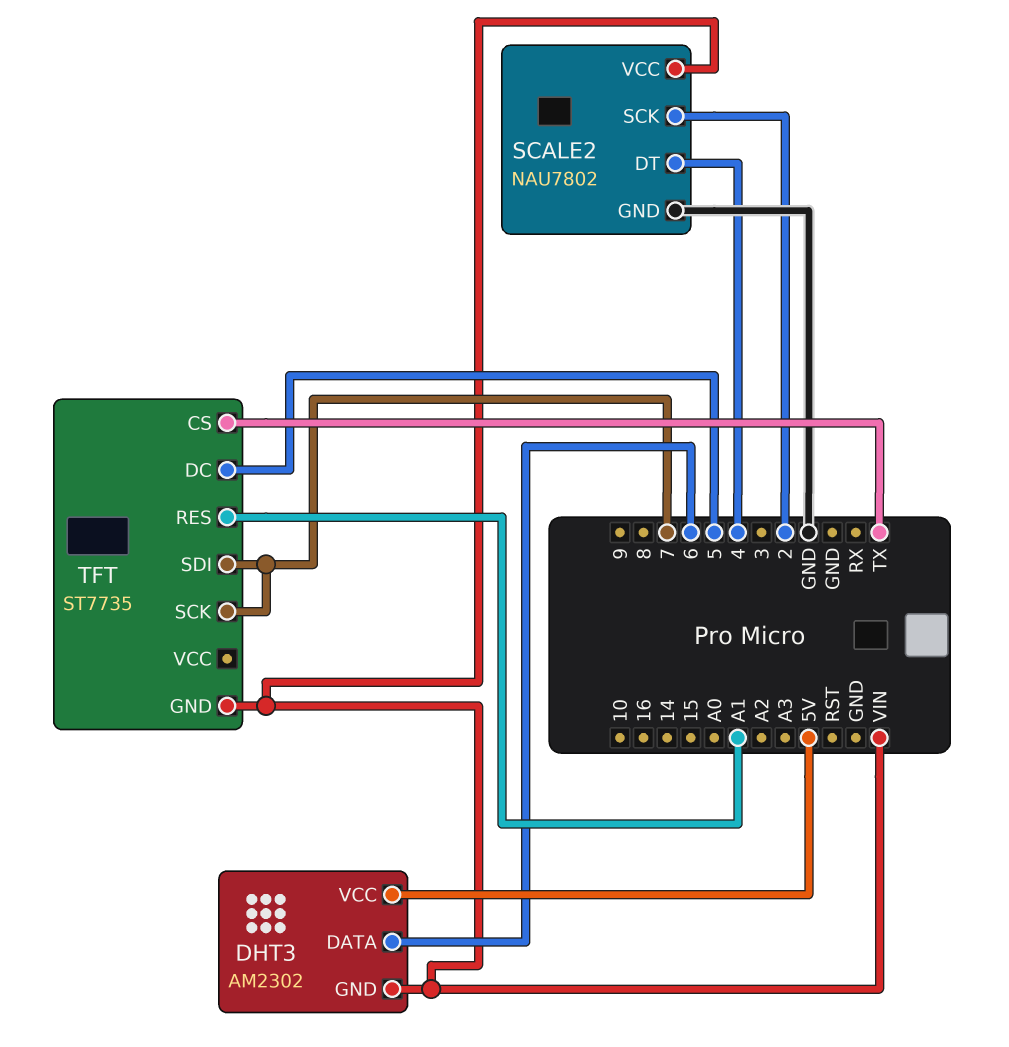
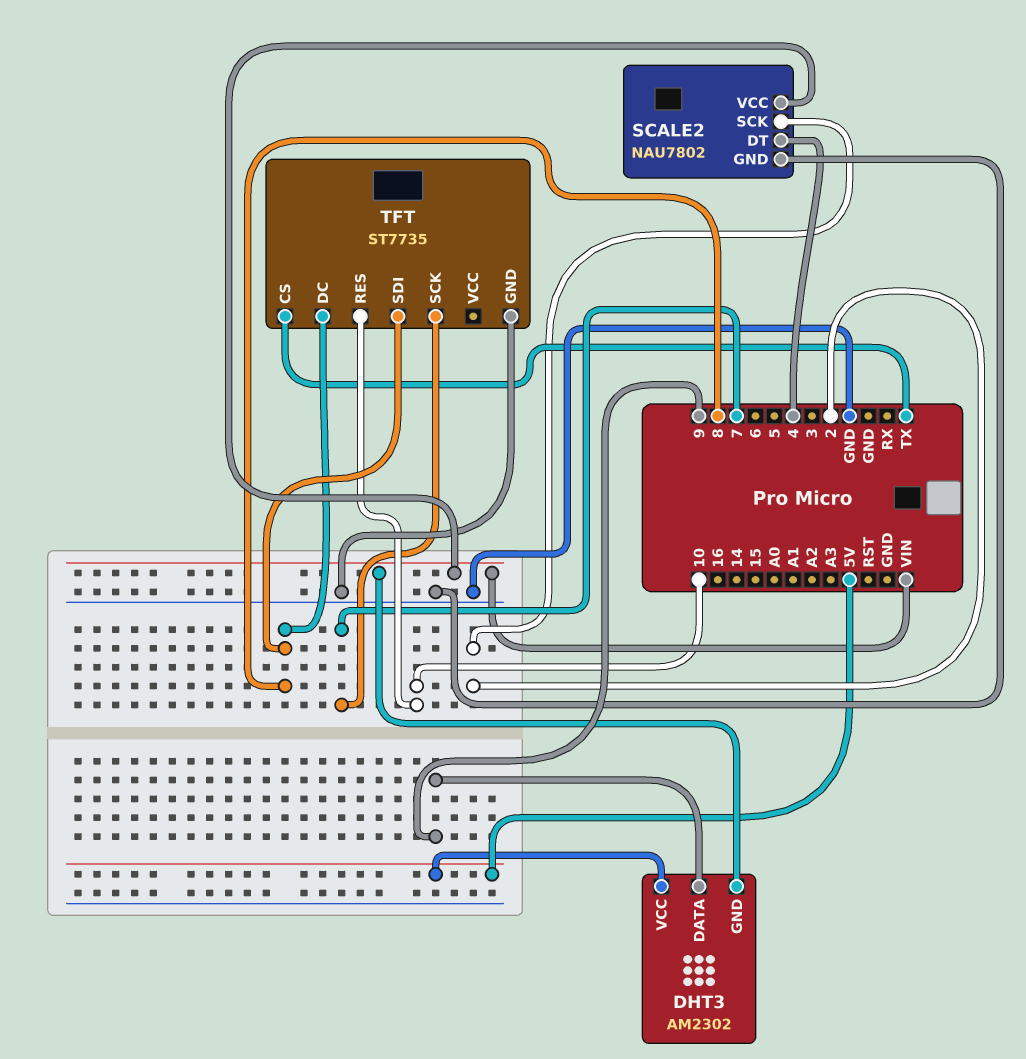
DHT3 pin DATA: 6 -> 9
TFT pin DC: 5 -> 8
TFT pin GND: VIN -> GND
TFT pin RES: A1 -> 10
TFT pin SDI: 7 -> 8

